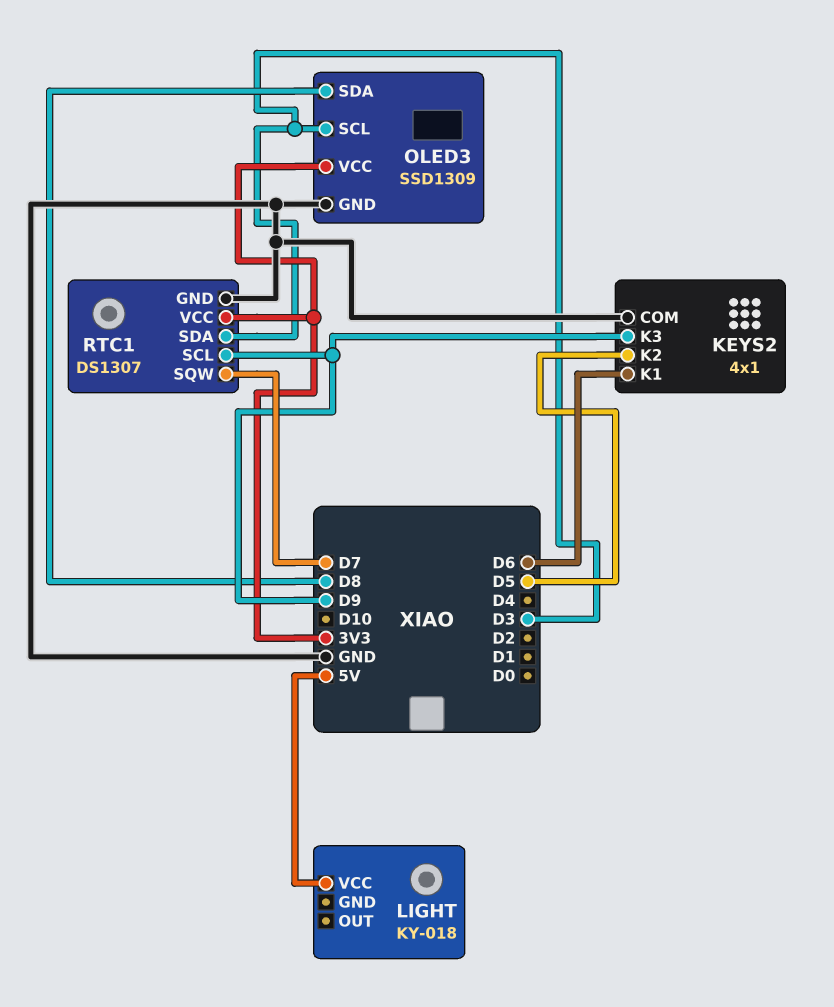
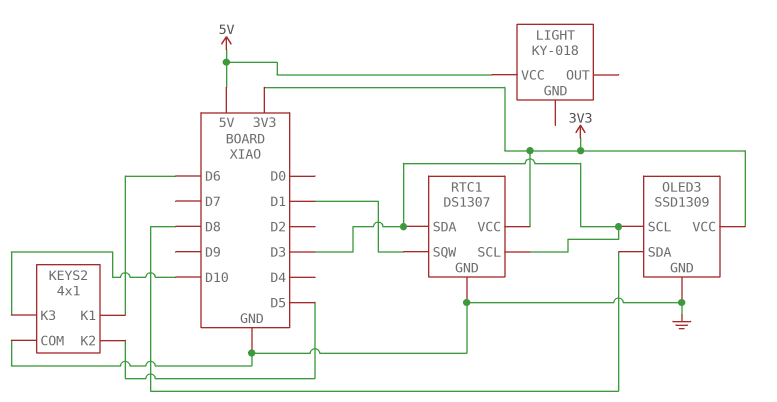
KEYS2 pin K3: D9 -> D10
RTC1 pin SCL: D9 -> D3
RTC1 pin SQW: D7 -> D1

